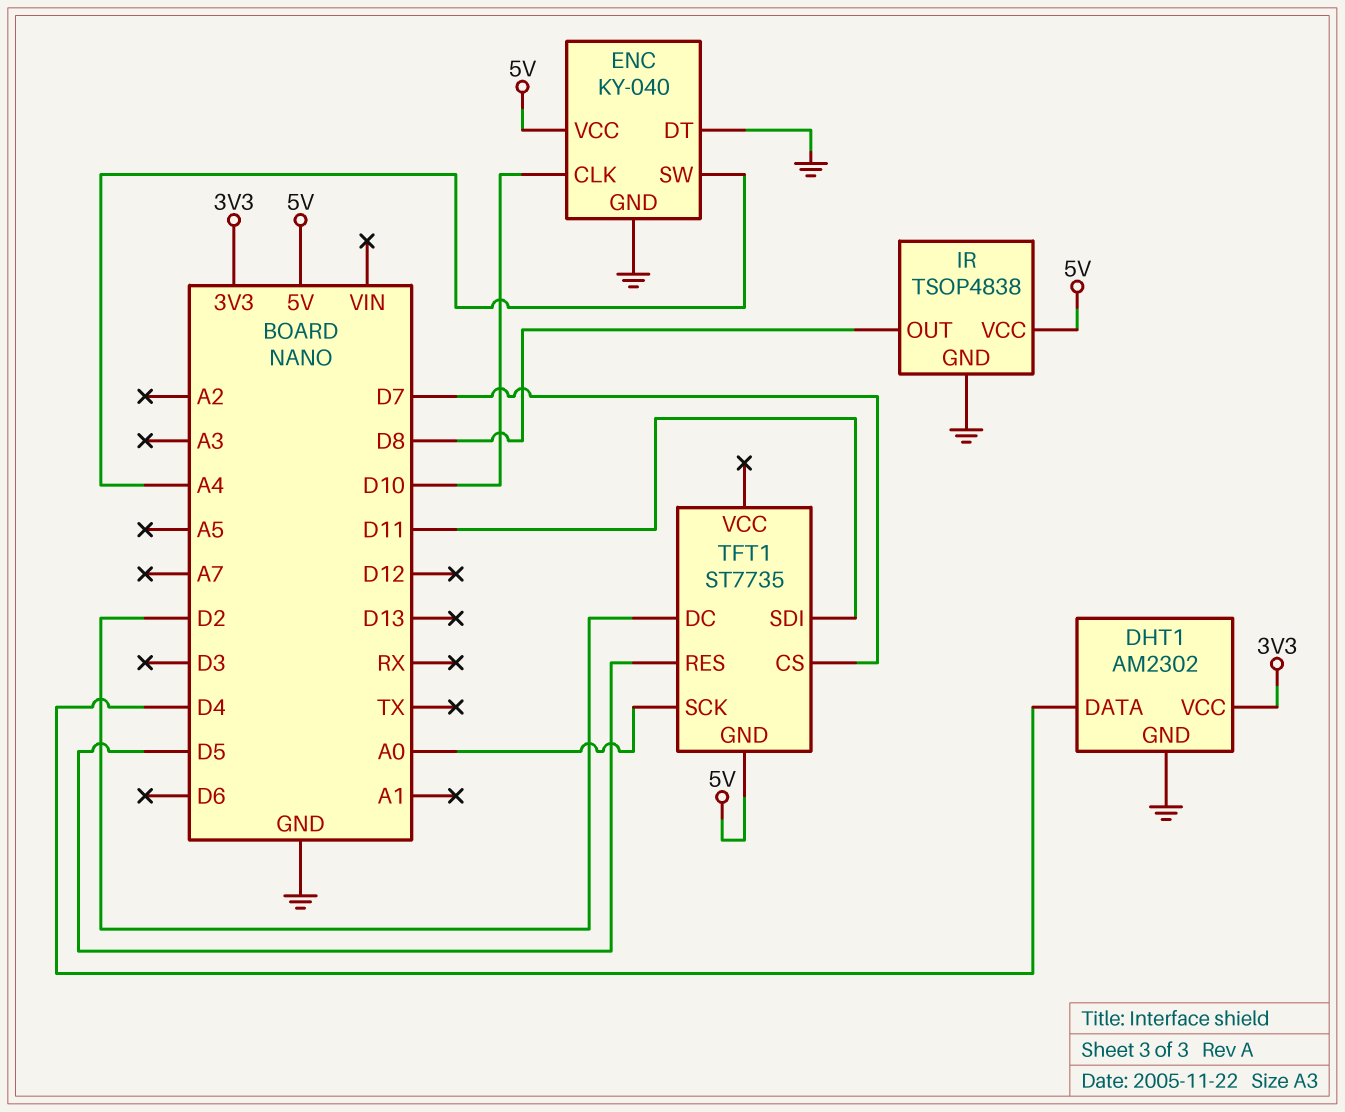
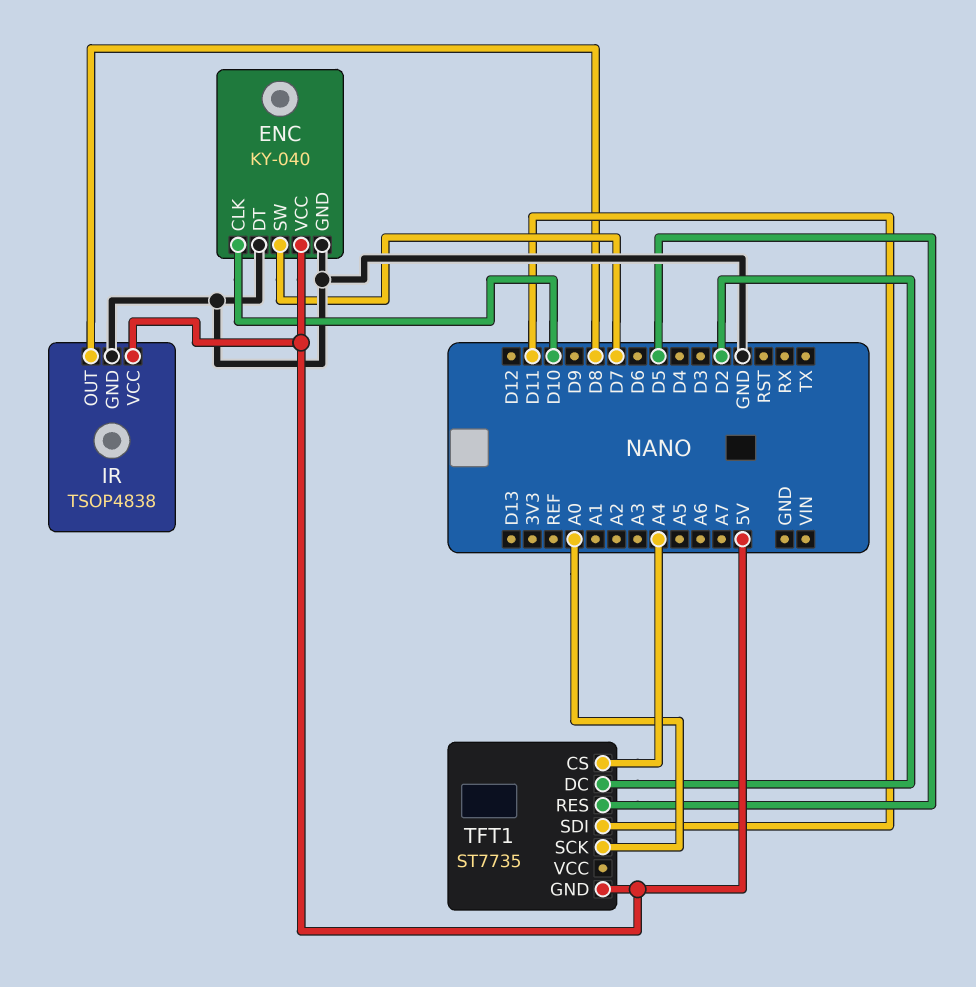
DHT1: AM2302 -> none
DHT1 pin DATA: D4 -> none
DHT1 pin GND: GND -> none
DHT1 pin VCC: 3V3 -> none
ENC pin SW: A4 -> D7
TFT1 pin CS: D7 -> A4

